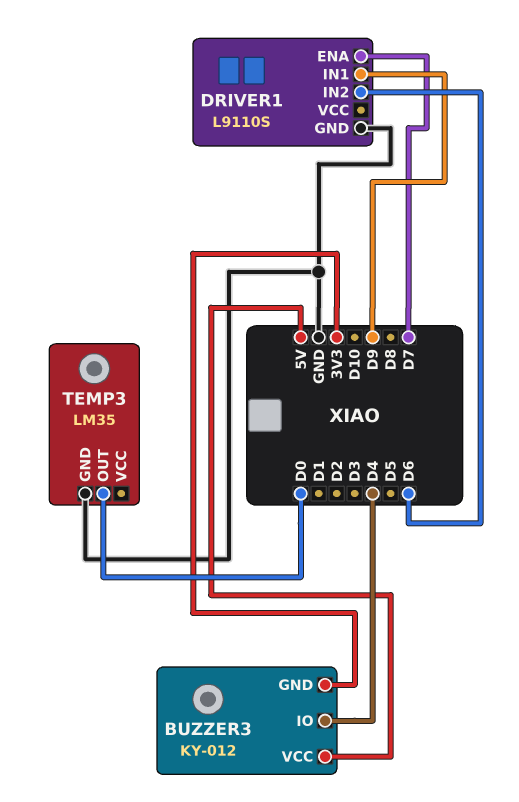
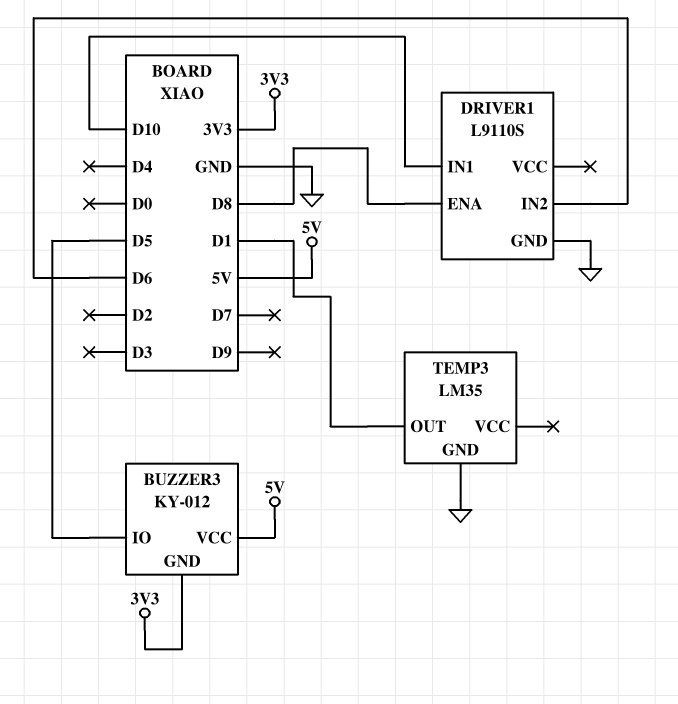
BUZZER3 pin IO: D4 -> D5
DRIVER1 pin ENA: D7 -> D8
DRIVER1 pin IN1: D9 -> D10
TEMP3 pin OUT: D0 -> D1

